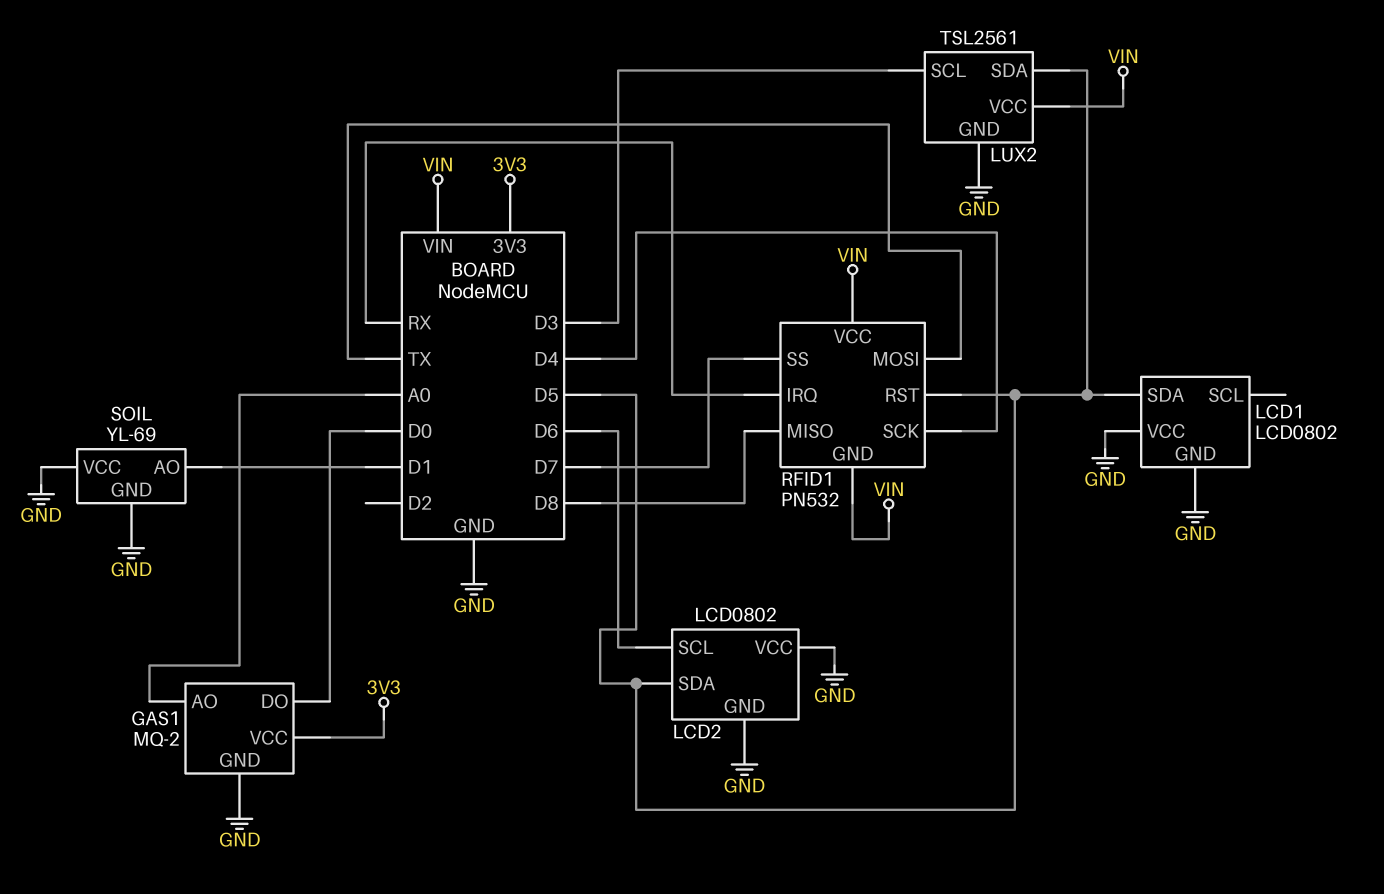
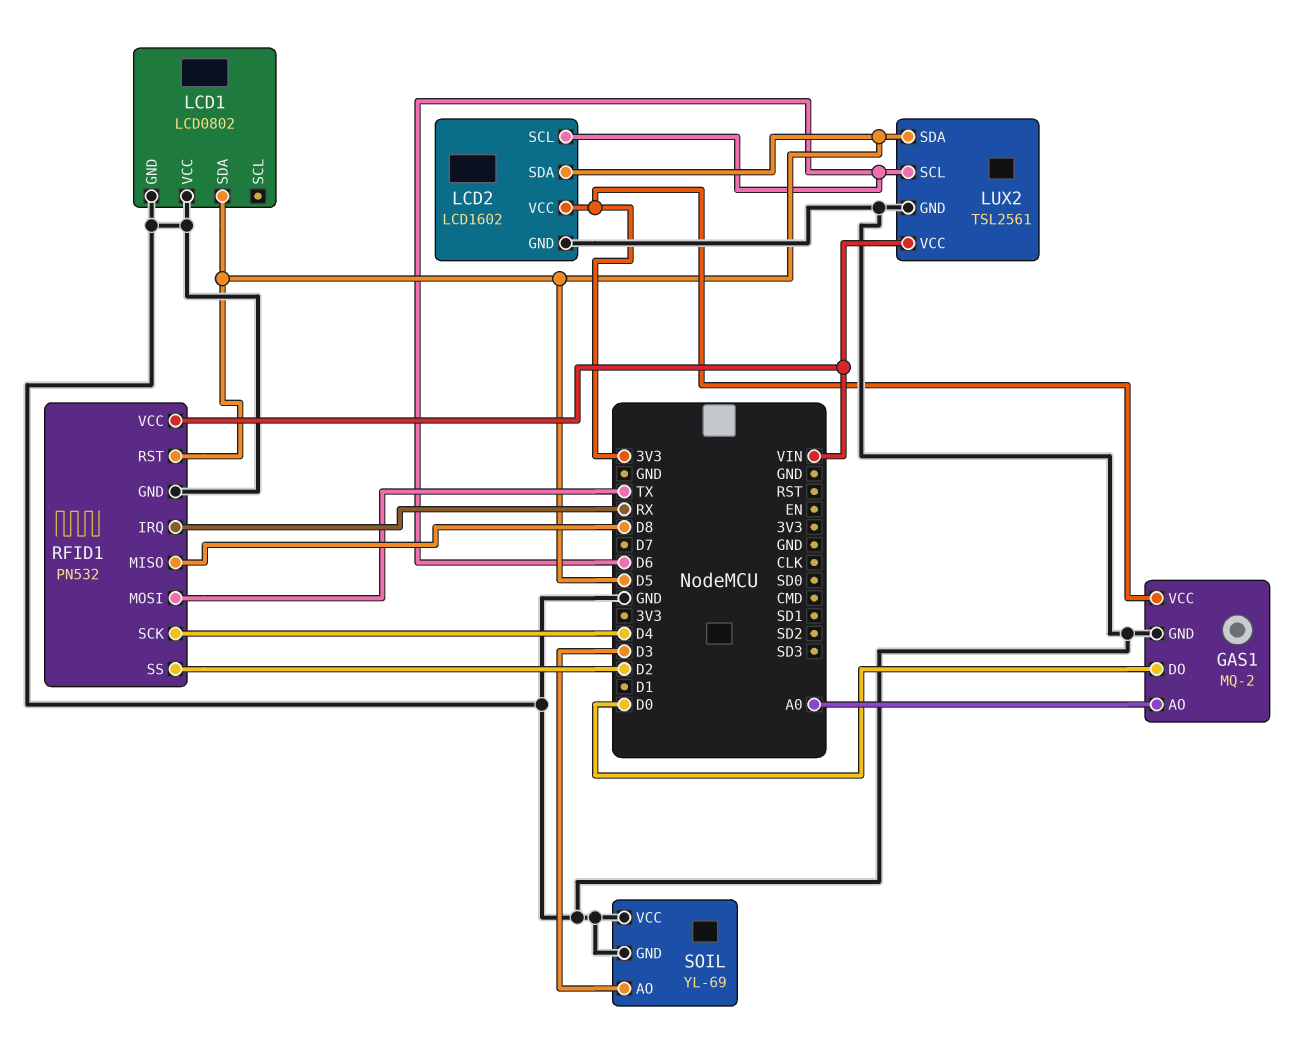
LCD2: LCD0802 -> LCD1602
LCD2 pin VCC: GND -> 3V3
LUX2 pin SCL: D3 -> D6
RFID1 pin GND: VIN -> GND
RFID1 pin SS: D7 -> D2
SOIL pin AO: D1 -> D3

